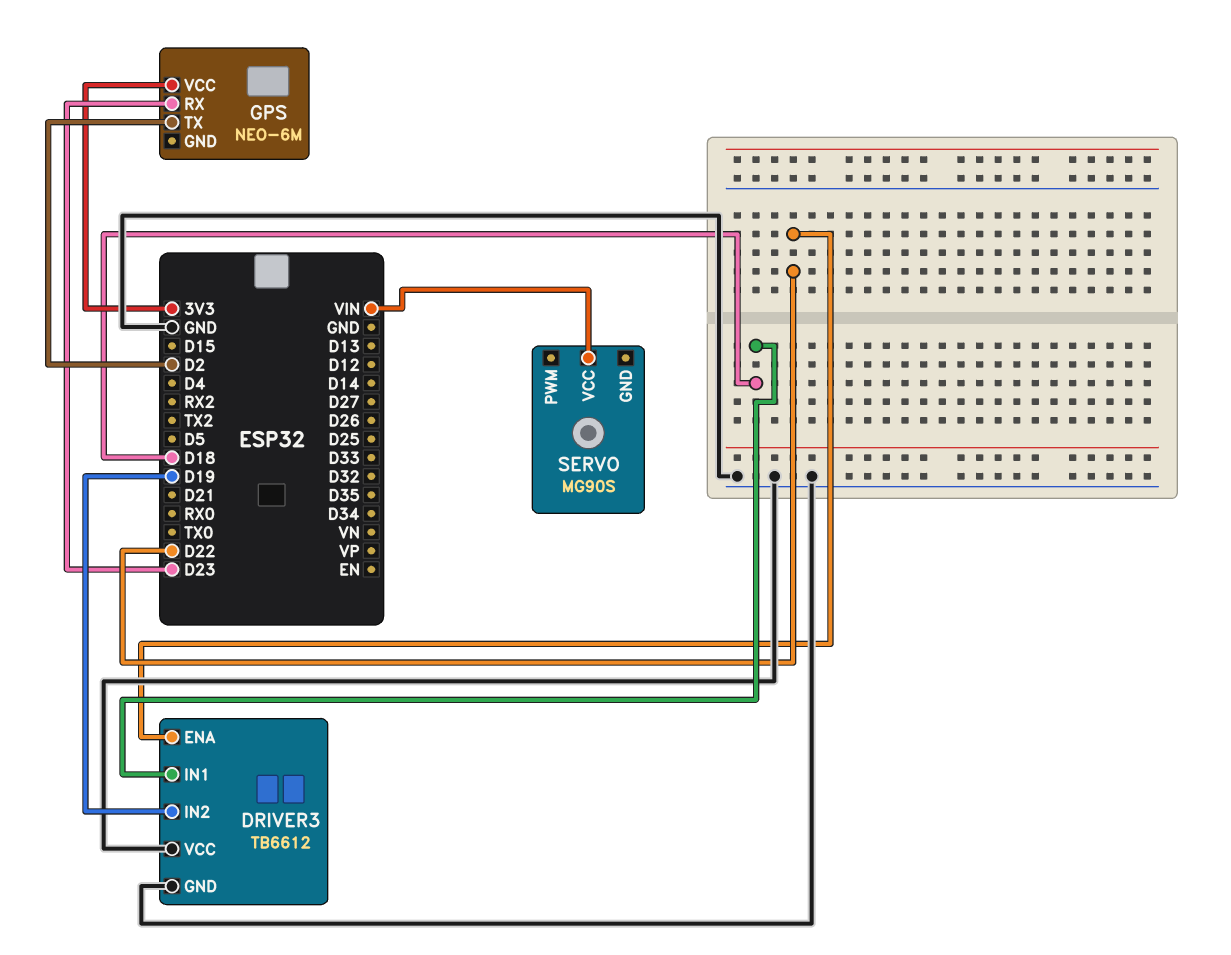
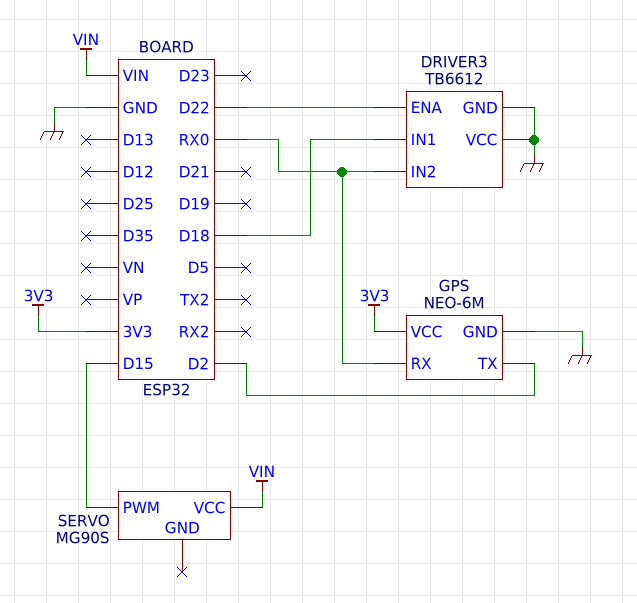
DRIVER3 pin IN2: D19 -> RX0
GPS pin GND: none -> GND
GPS pin RX: D23 -> RX0
SERVO pin PWM: none -> D15

